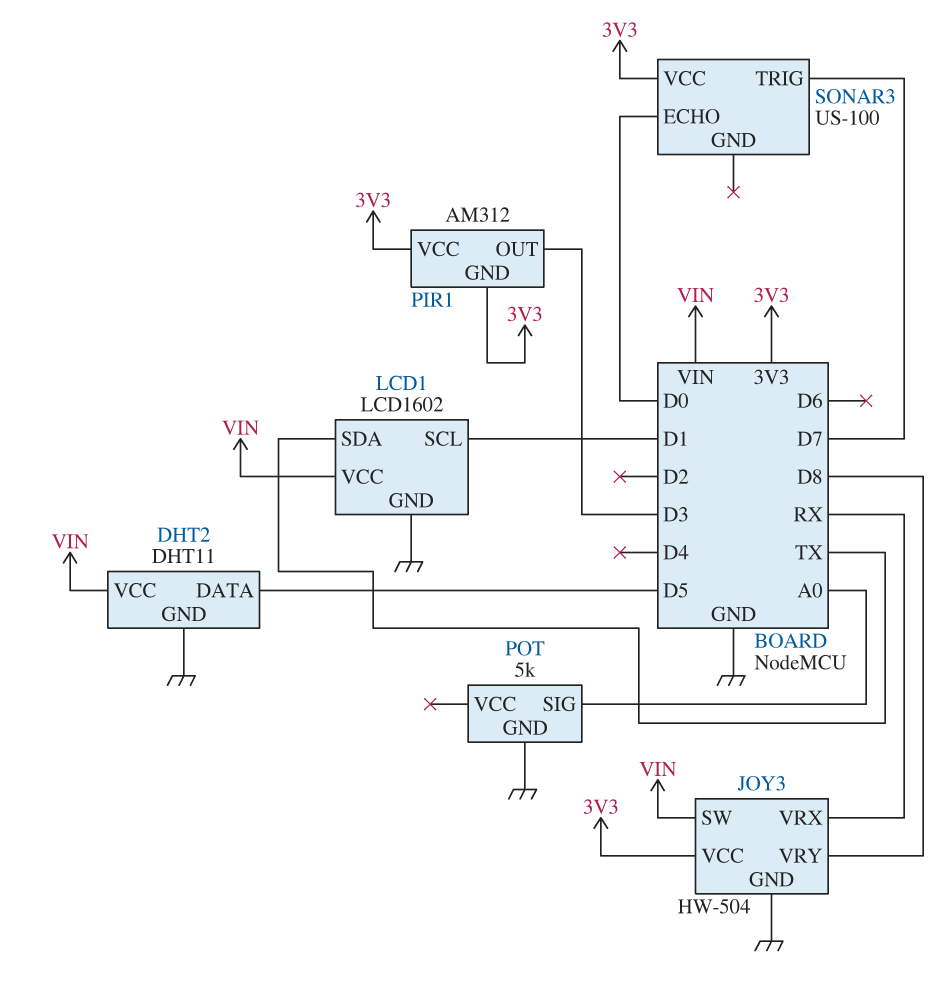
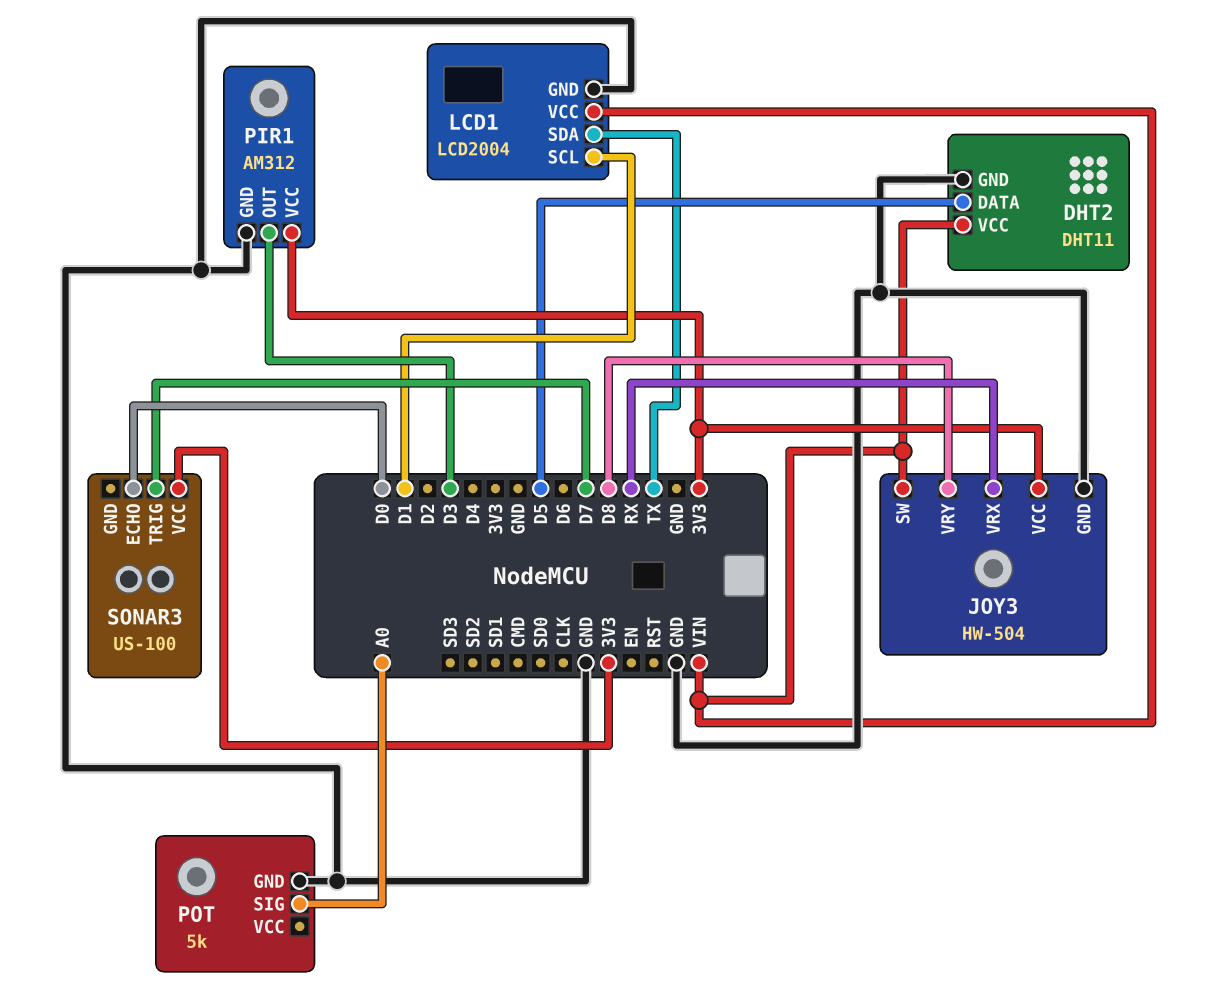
LCD1: LCD1602 -> LCD2004
PIR1 pin GND: 3V3 -> GND

